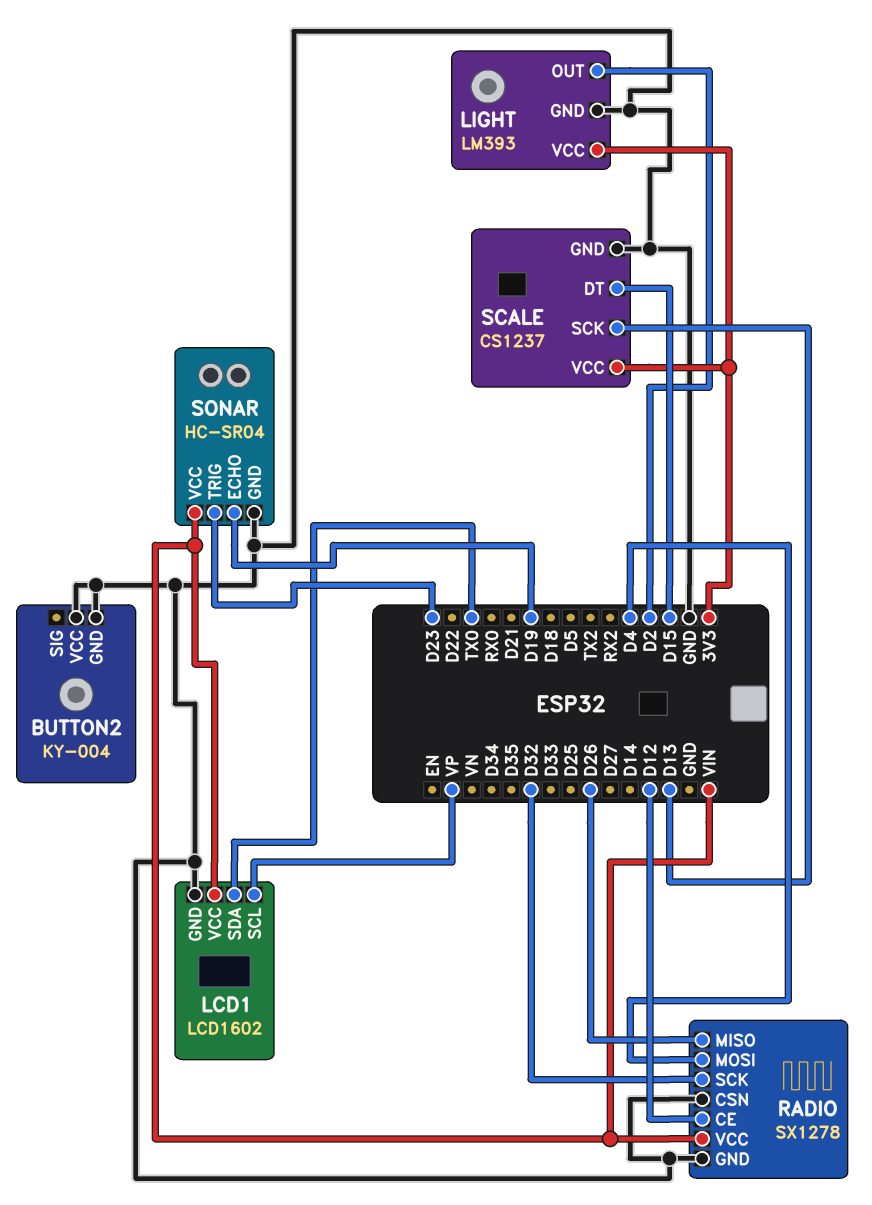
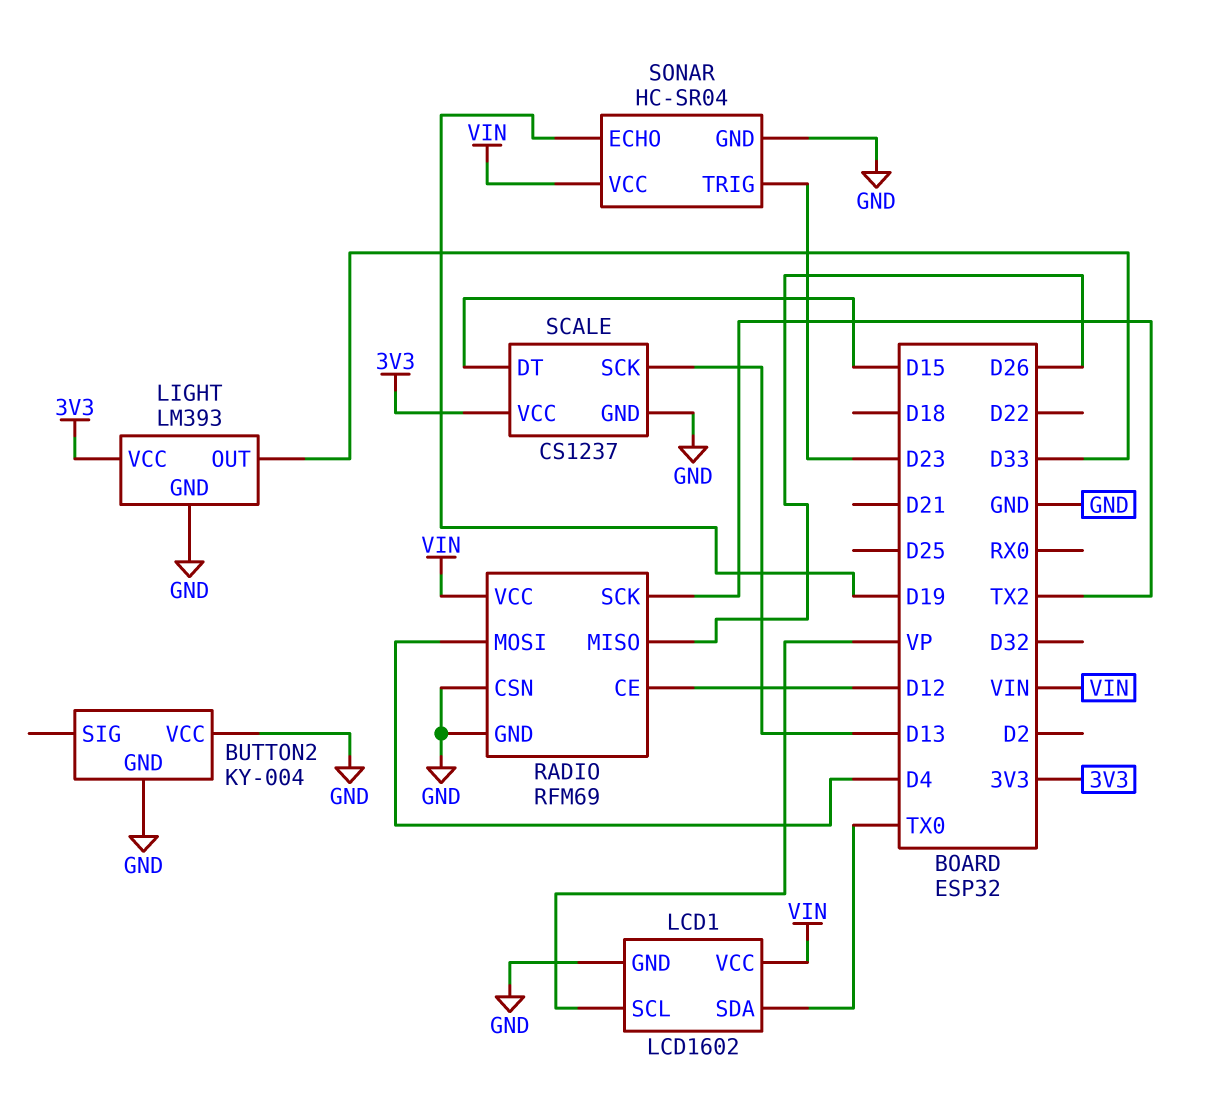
LIGHT pin OUT: D2 -> D33
RADIO: SX1278 -> RFM69
RADIO pin SCK: D32 -> TX2

